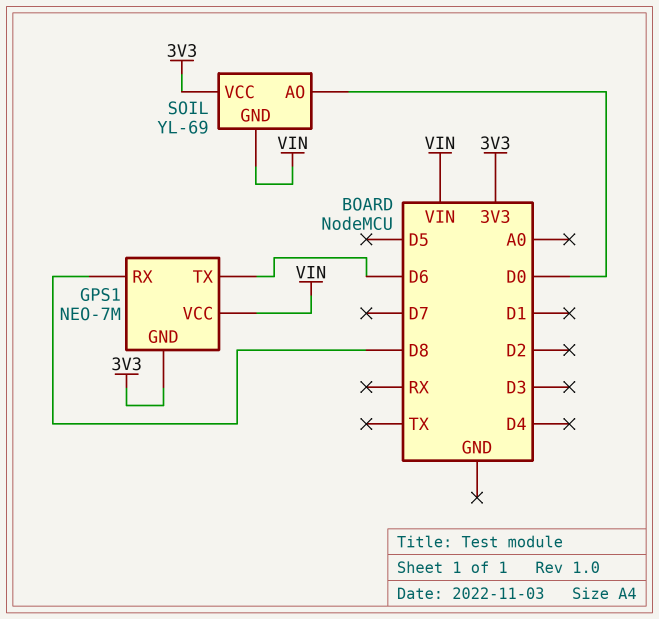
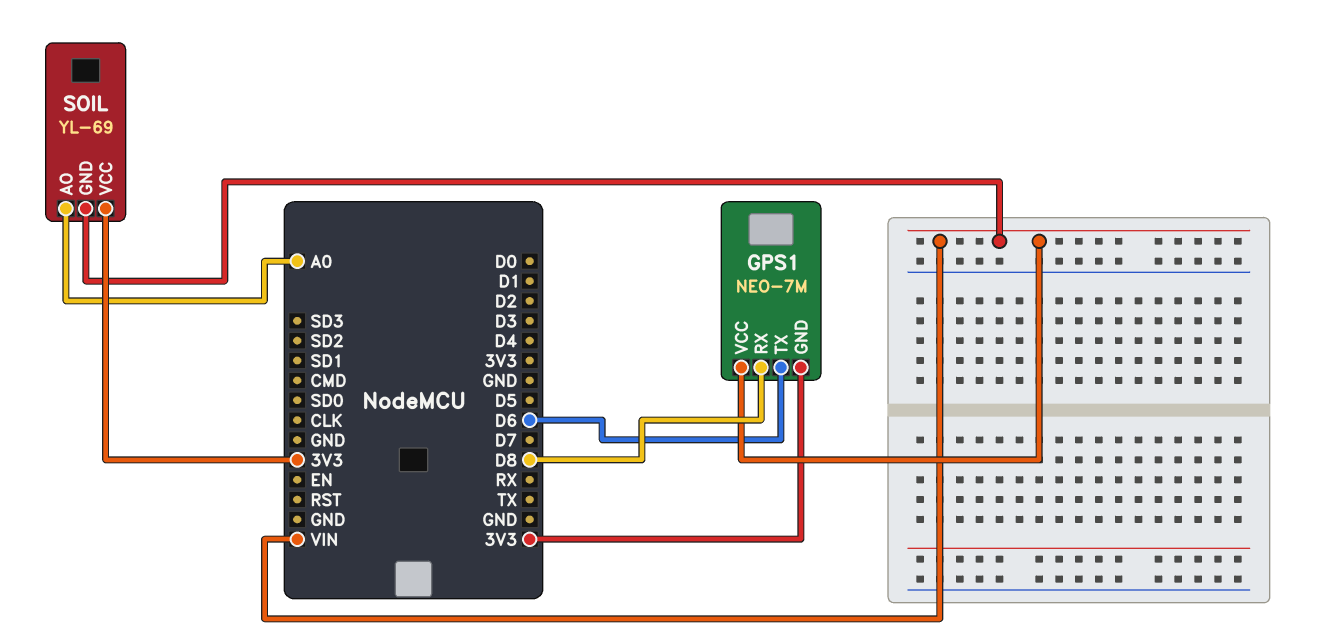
SOIL pin AO: D0 -> A0

